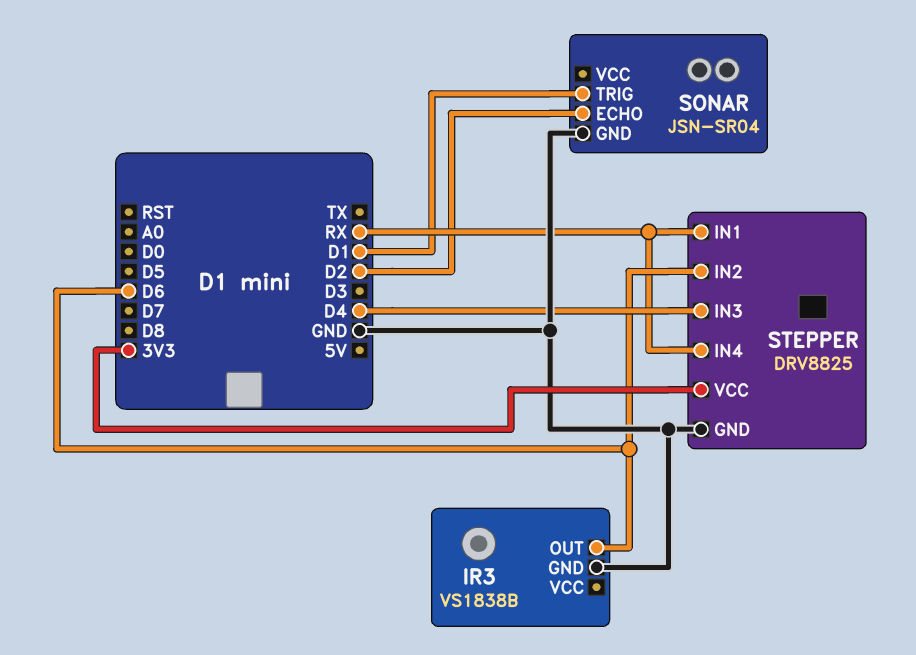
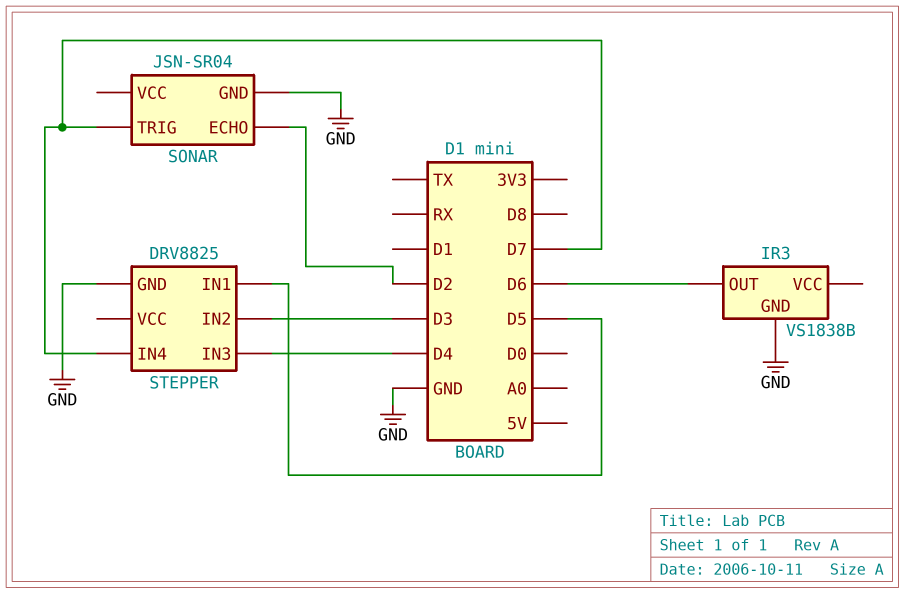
SONAR pin TRIG: D1 -> D7
STEPPER pin IN1: RX -> D5
STEPPER pin IN2: D6 -> D3
STEPPER pin IN4: RX -> D7
STEPPER pin VCC: 3V3 -> none

